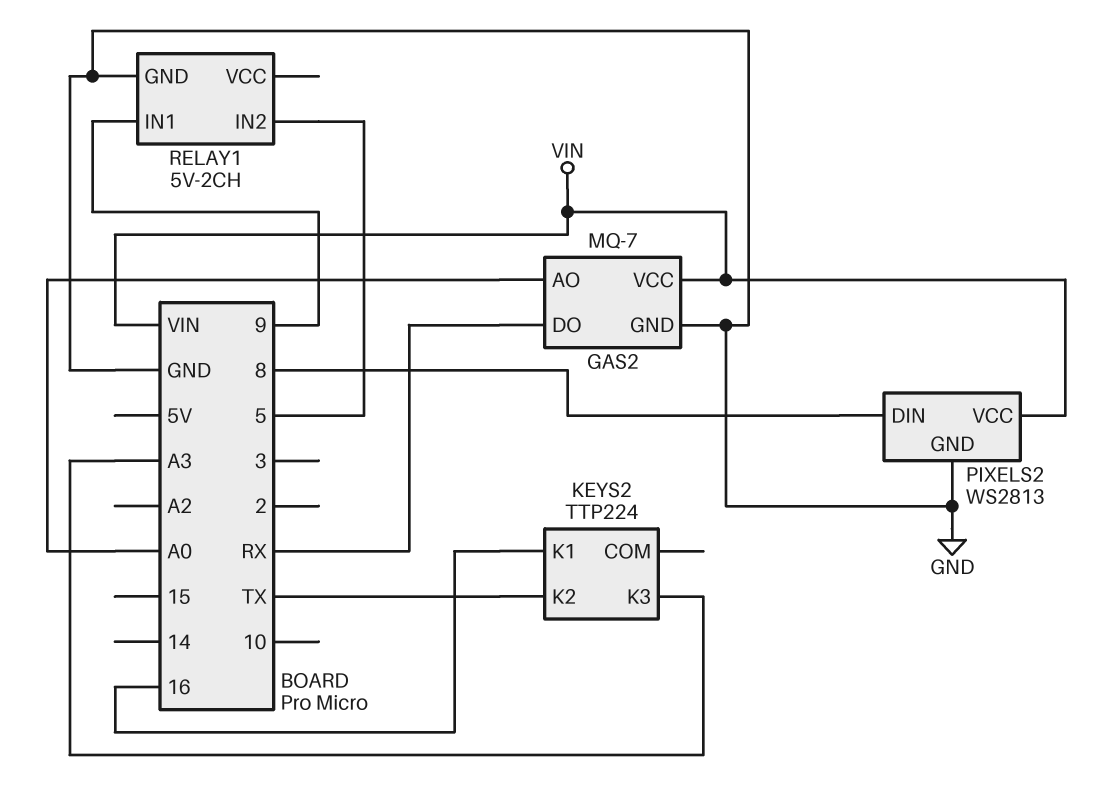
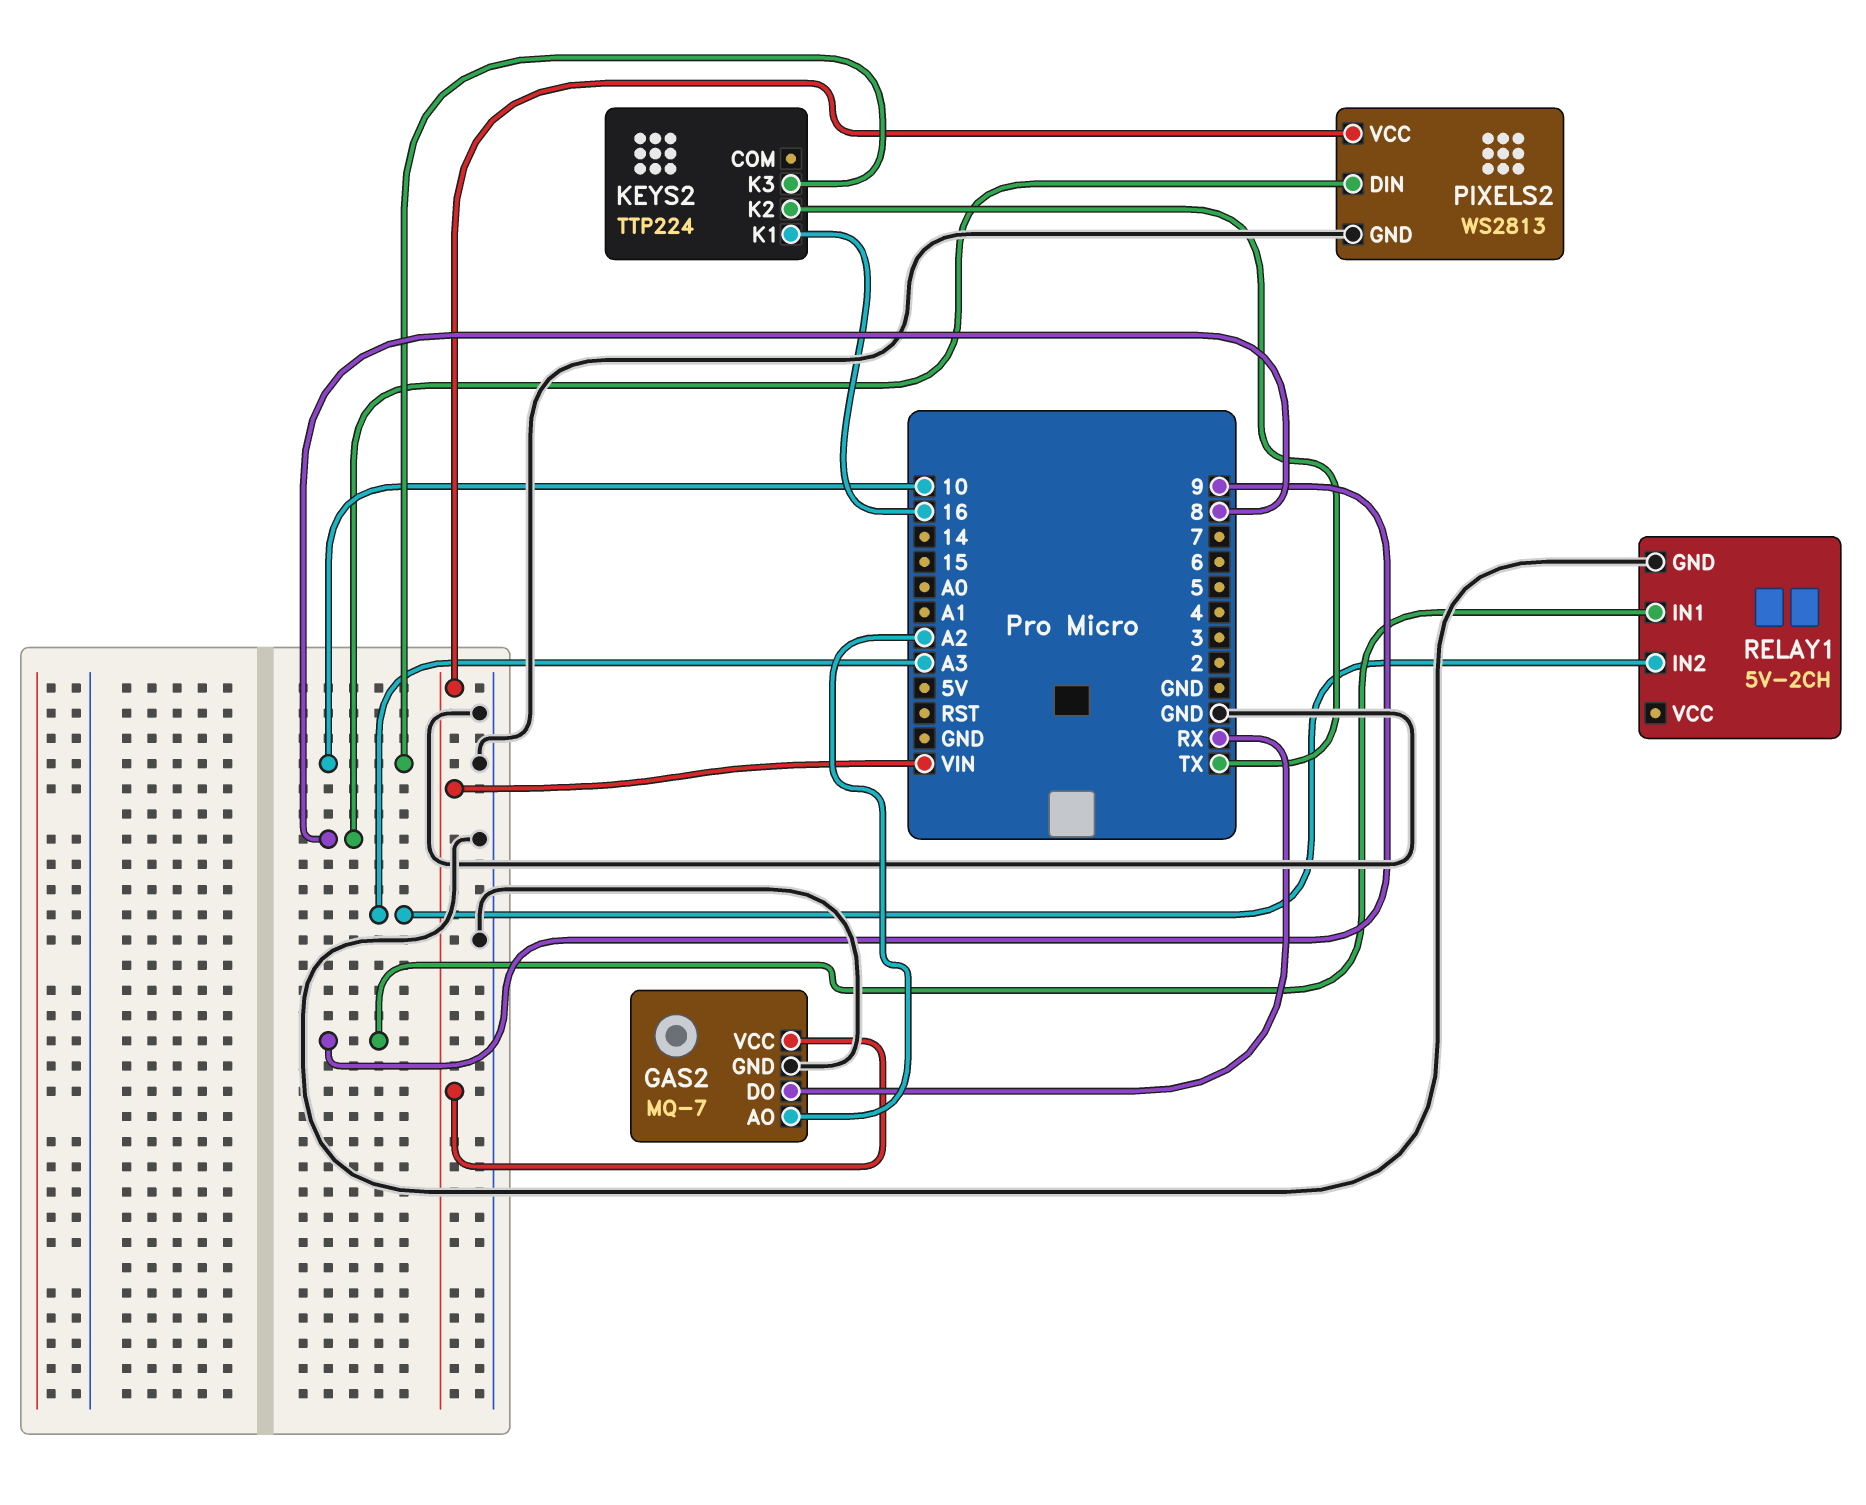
GAS2 pin AO: A0 -> A2
KEYS2 pin K3: A3 -> 10
RELAY1 pin IN2: 5 -> A3

